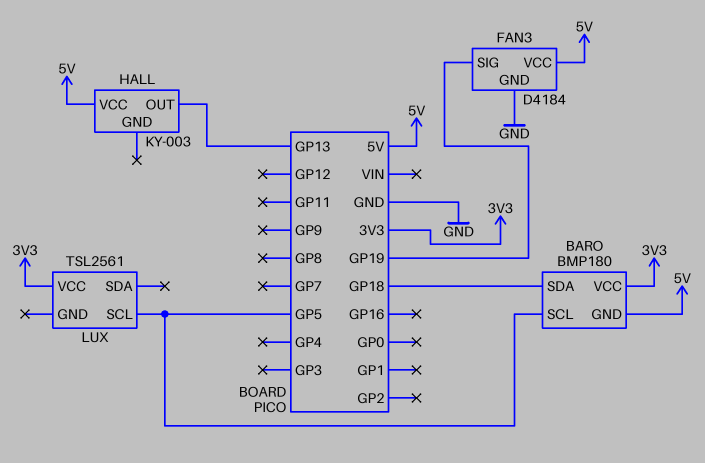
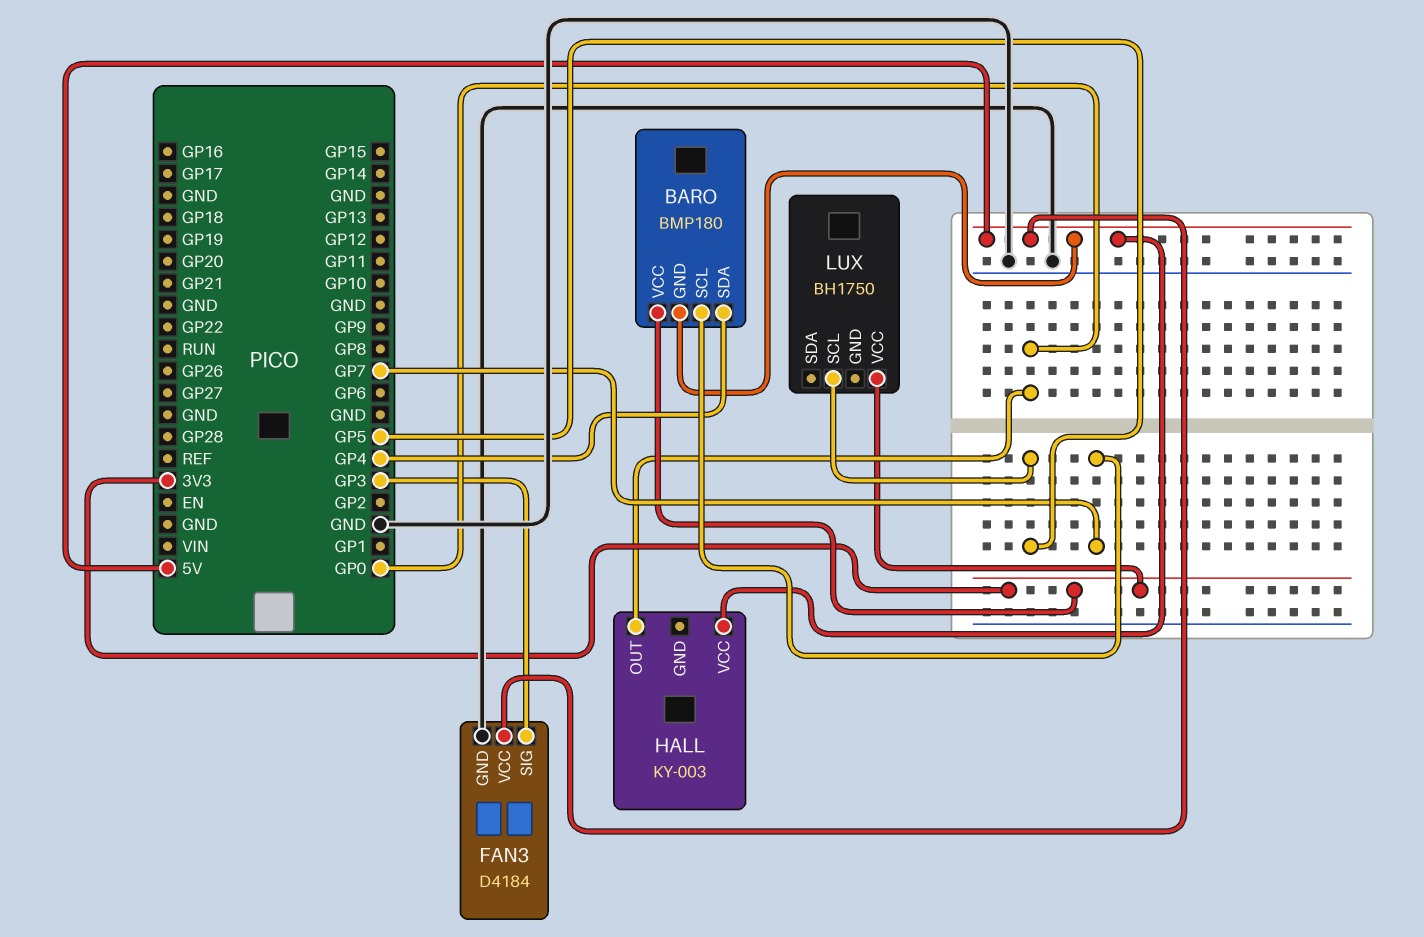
BARO pin SCL: GP5 -> GP7
BARO pin SDA: GP18 -> GP4
FAN3 pin SIG: GP19 -> GP3
HALL pin OUT: GP13 -> GP0
LUX: TSL2561 -> BH1750

